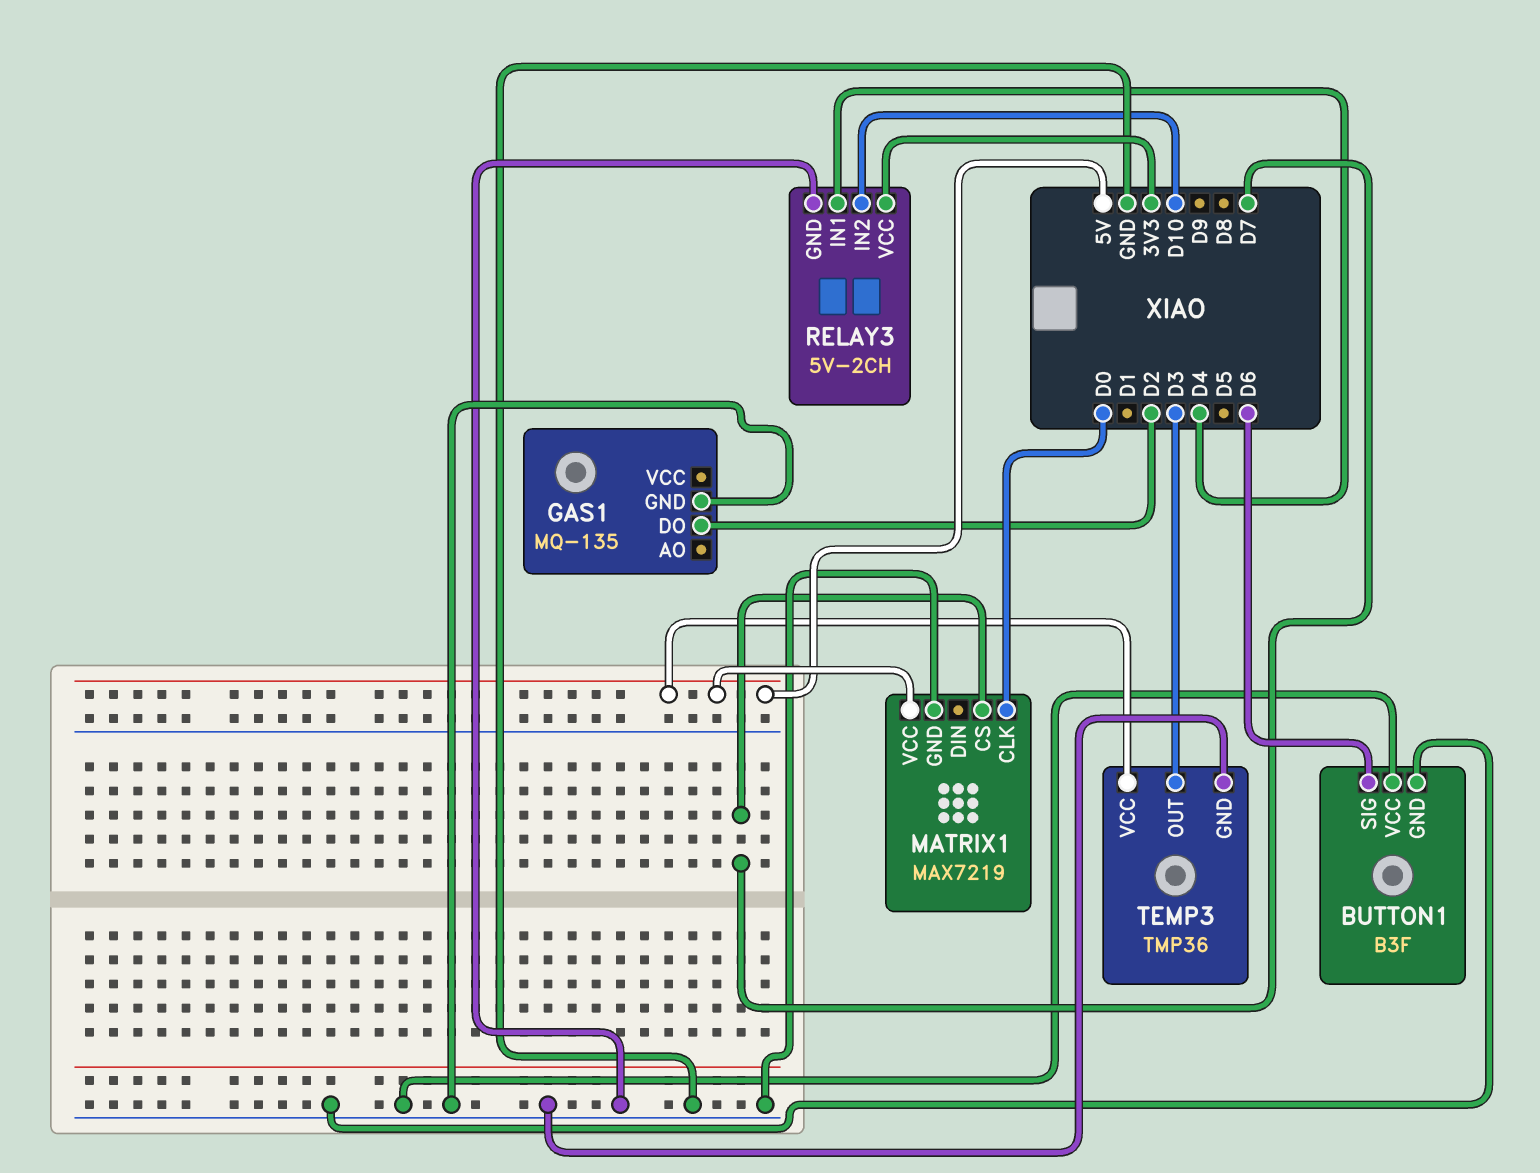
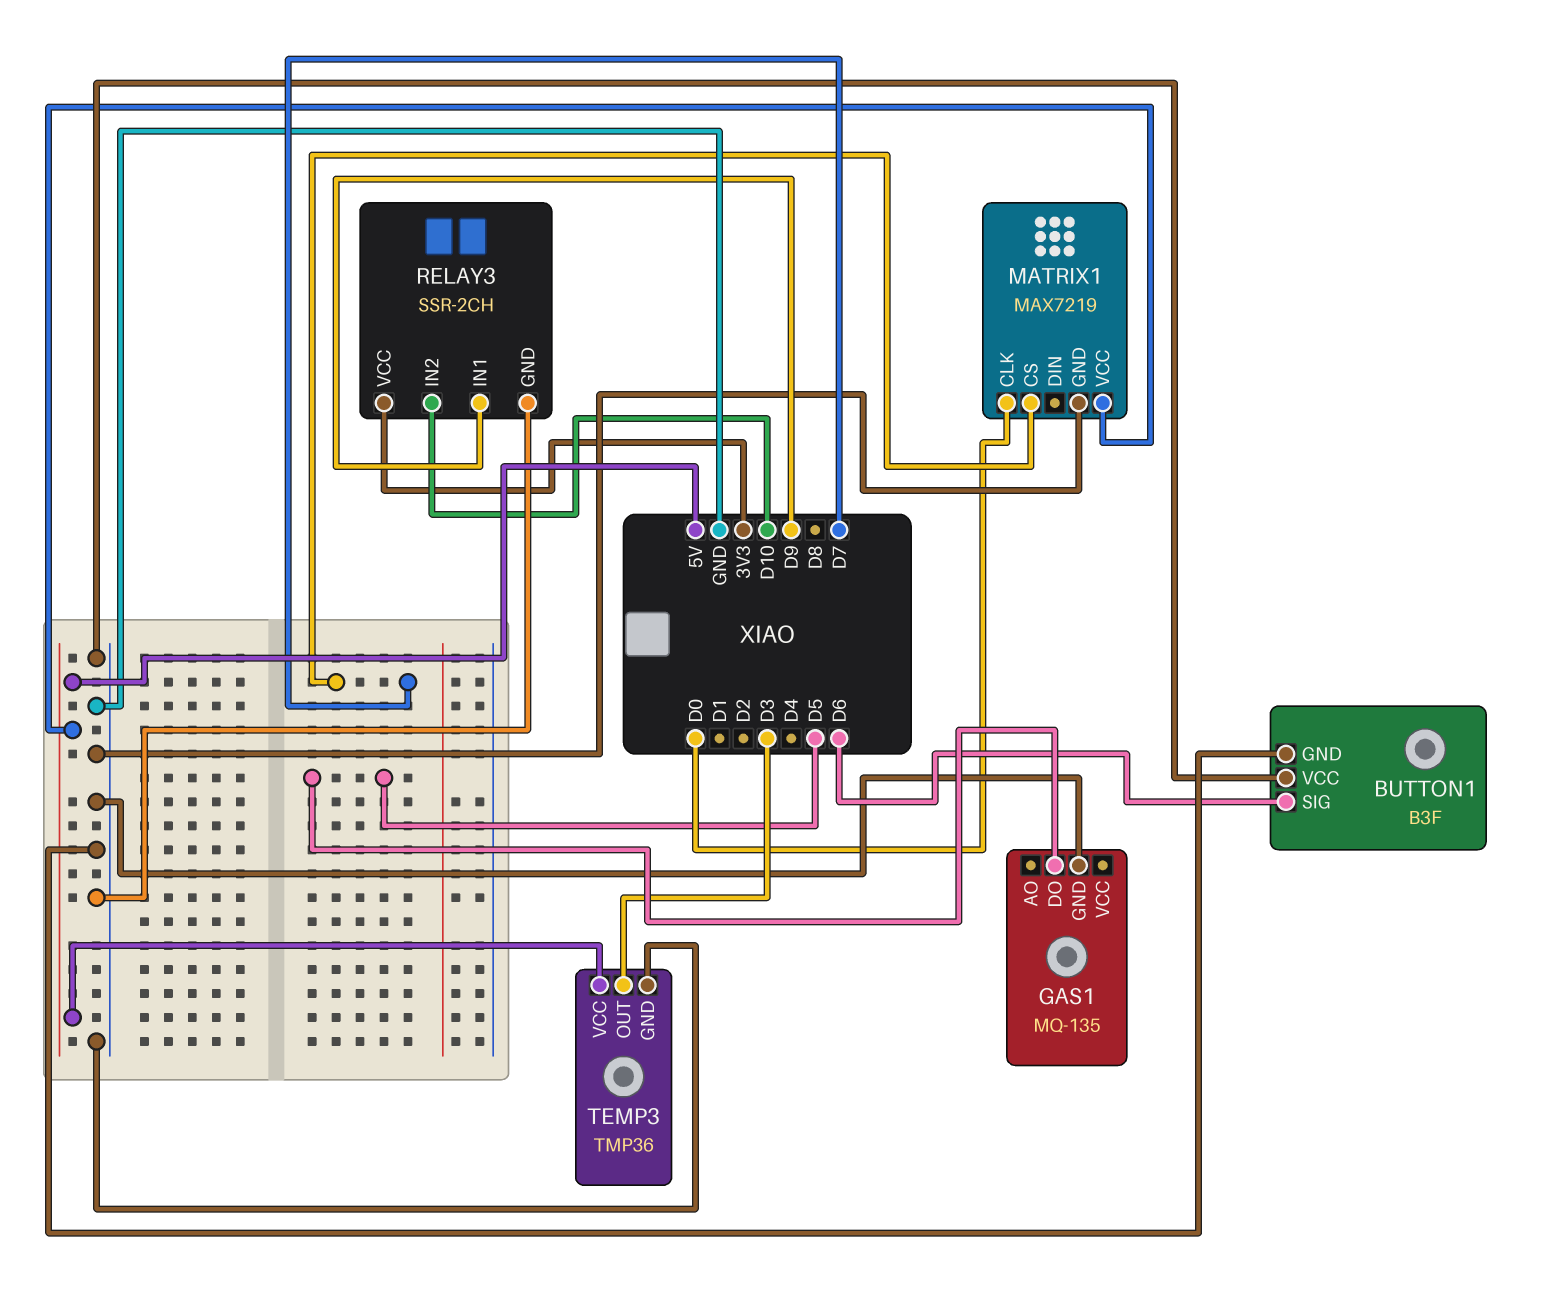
GAS1 pin DO: D2 -> D5
RELAY3: 5V-2CH -> SSR-2CH
RELAY3 pin IN1: D4 -> D9

